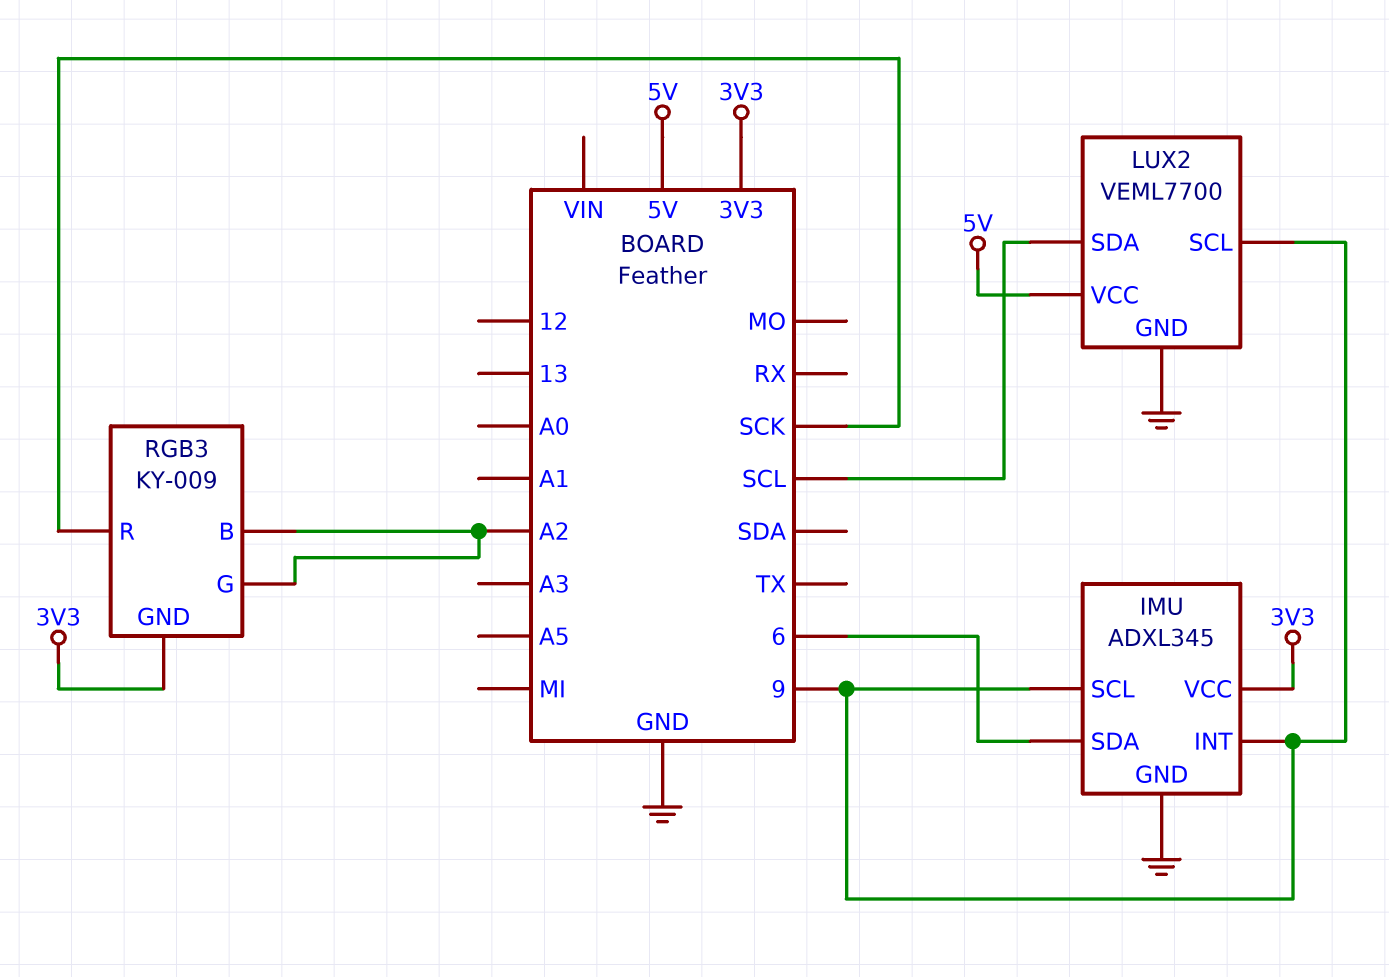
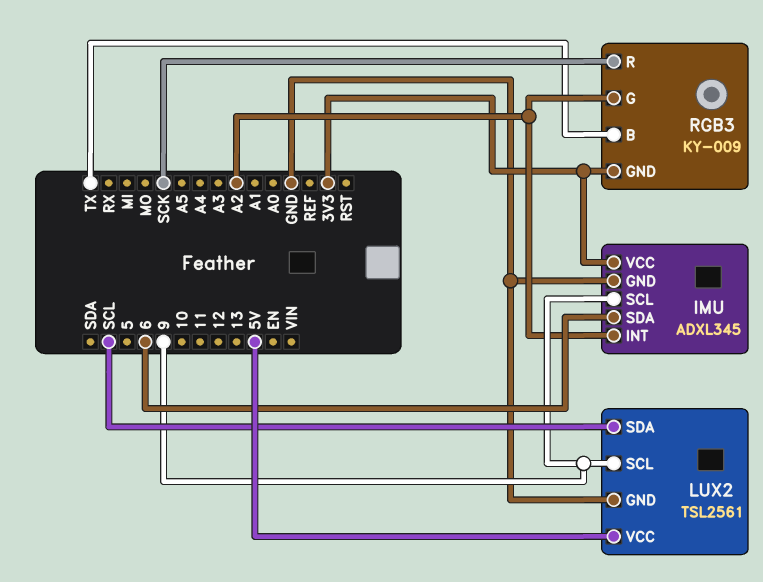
IMU pin INT: 9 -> A2
LUX2: VEML7700 -> TSL2561
RGB3 pin B: A2 -> TX

